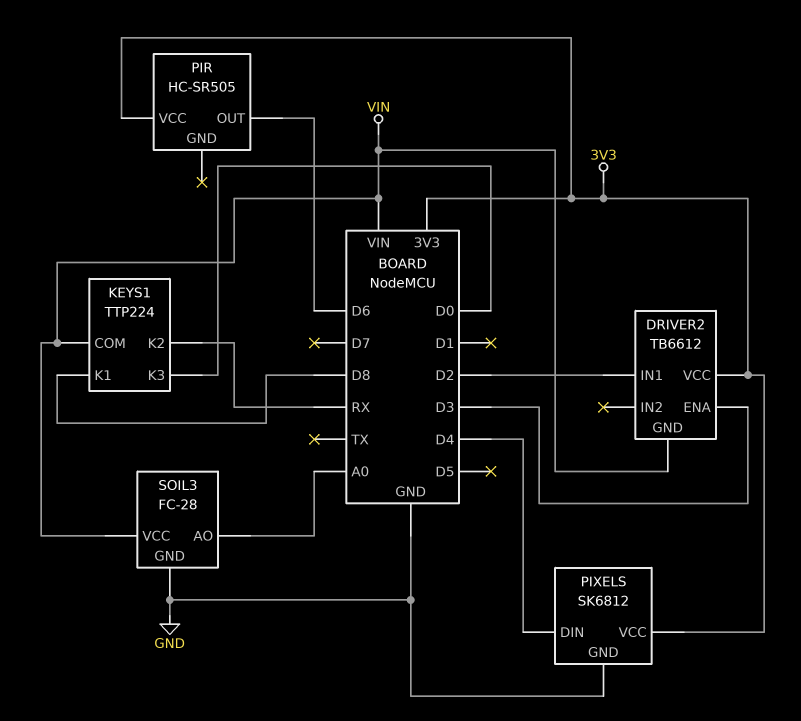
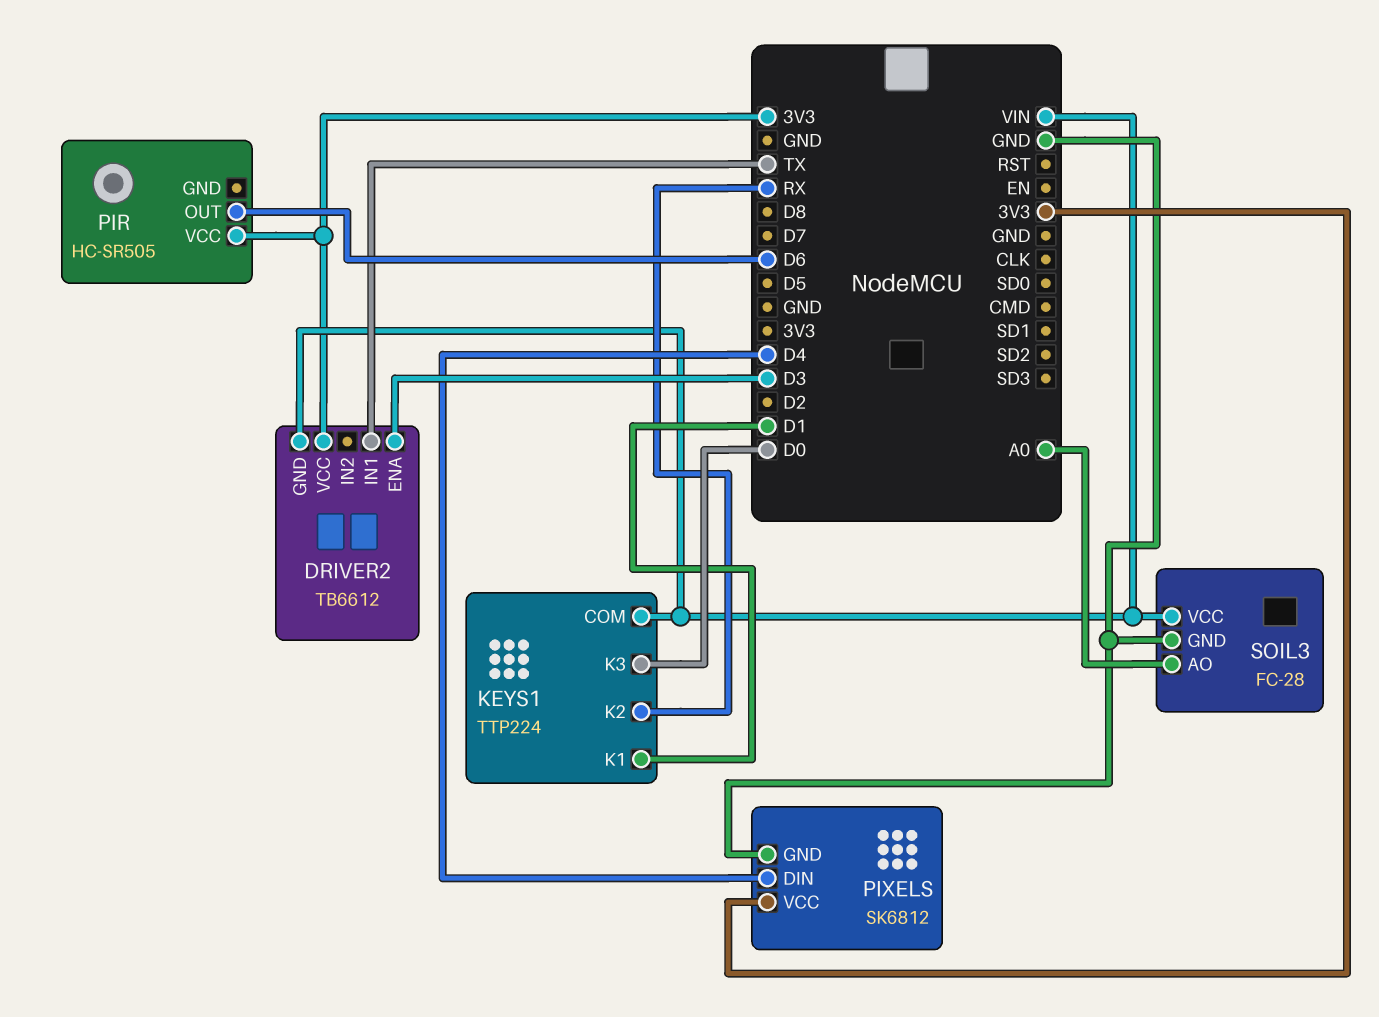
DRIVER2 pin IN1: D2 -> TX
KEYS1 pin K1: D8 -> D1

